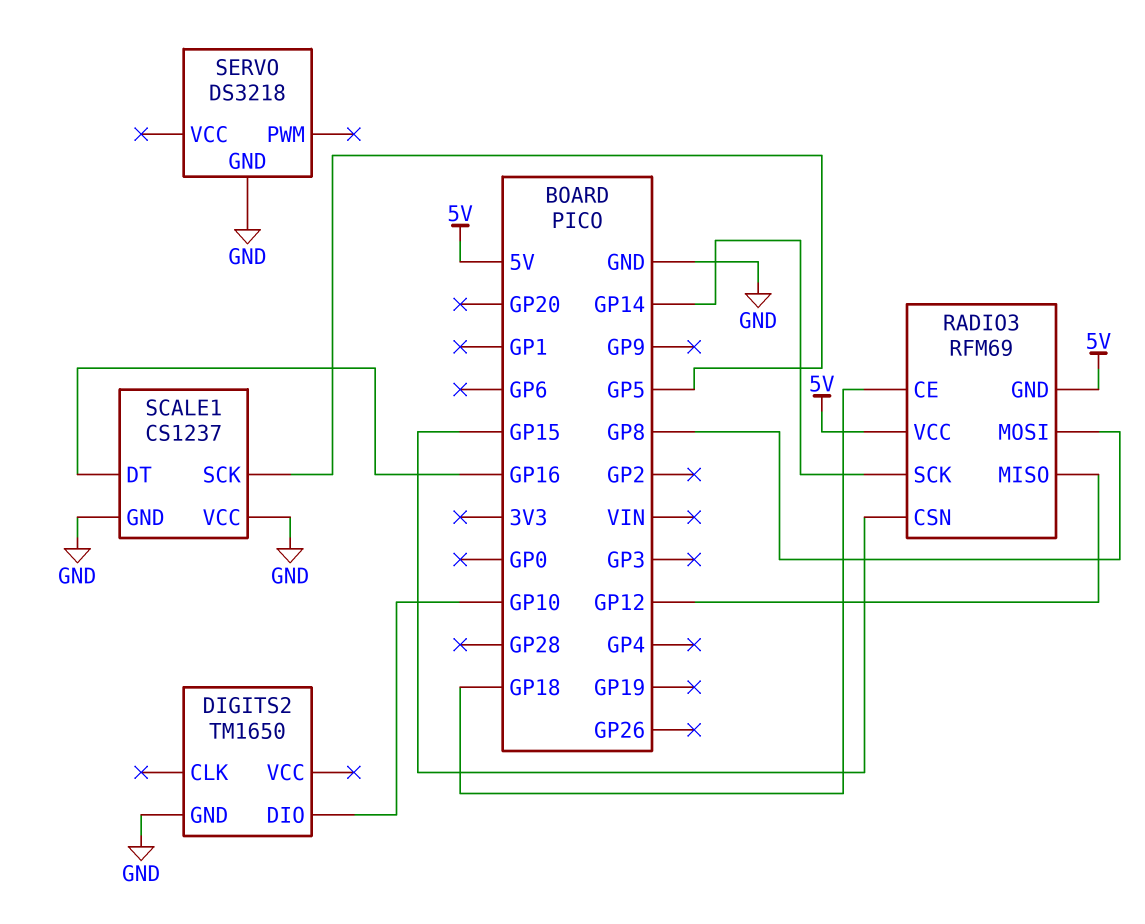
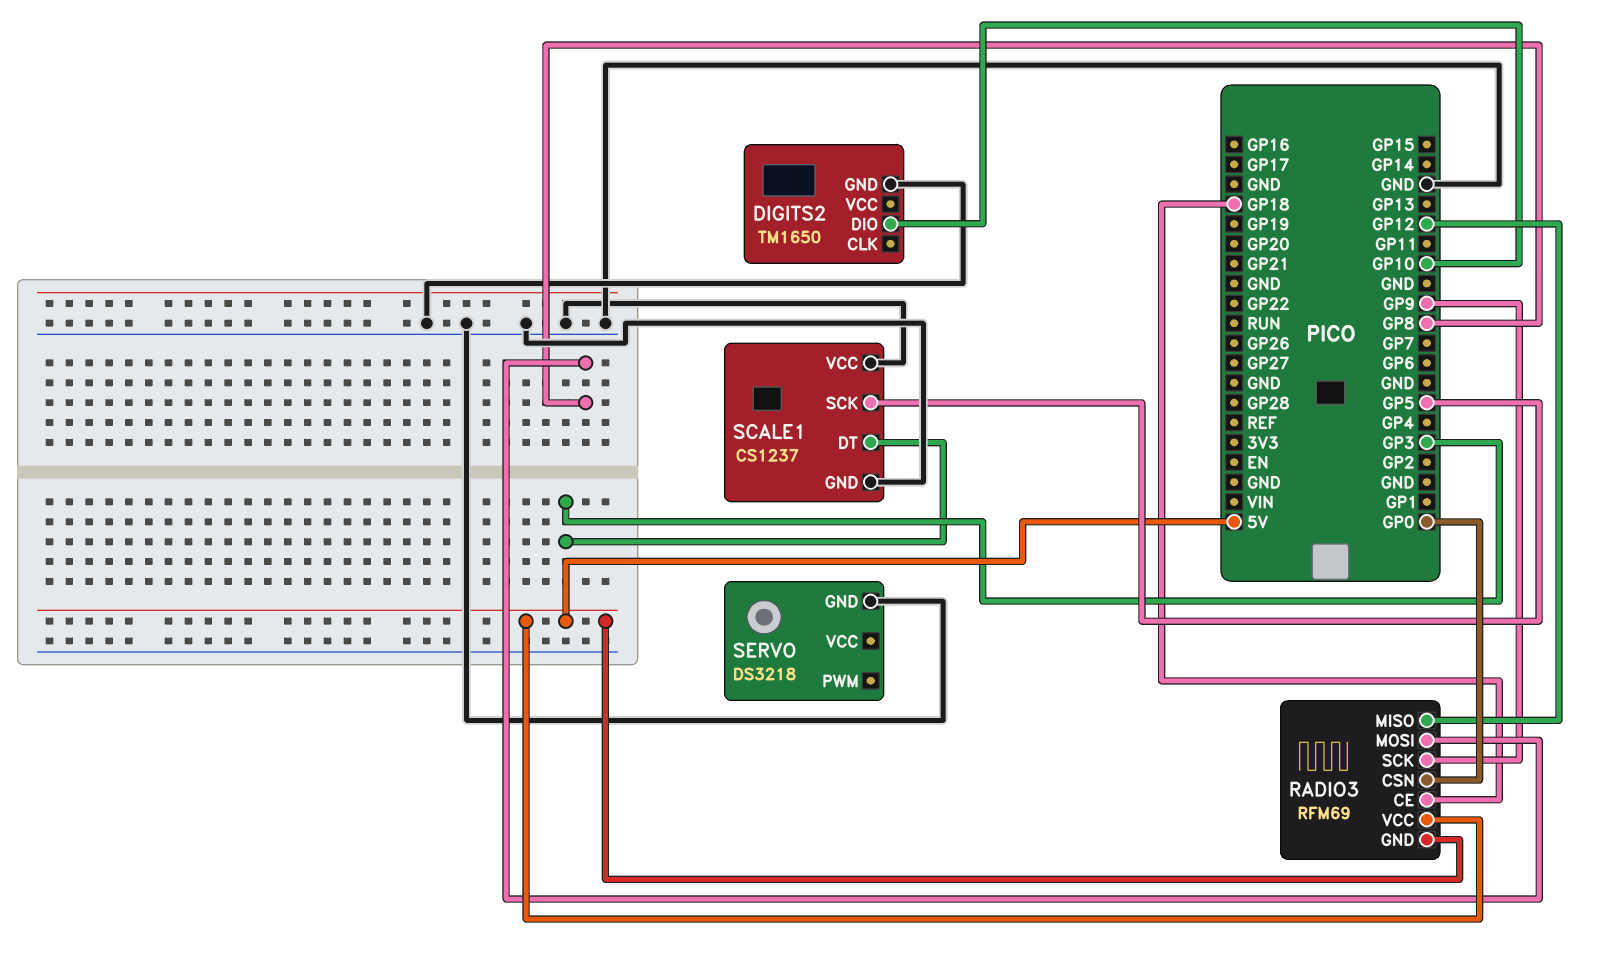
RADIO3 pin CSN: GP15 -> GP0
RADIO3 pin SCK: GP14 -> GP9
SCALE1 pin DT: GP16 -> GP3

